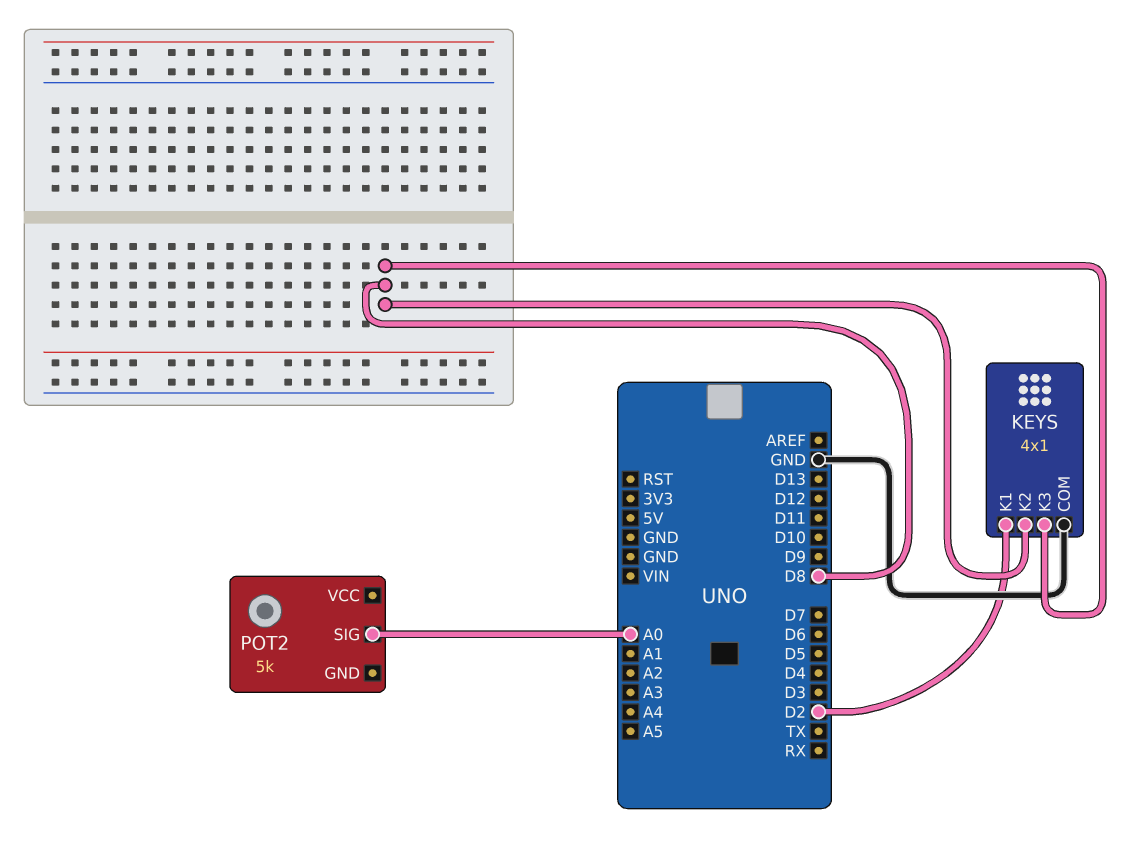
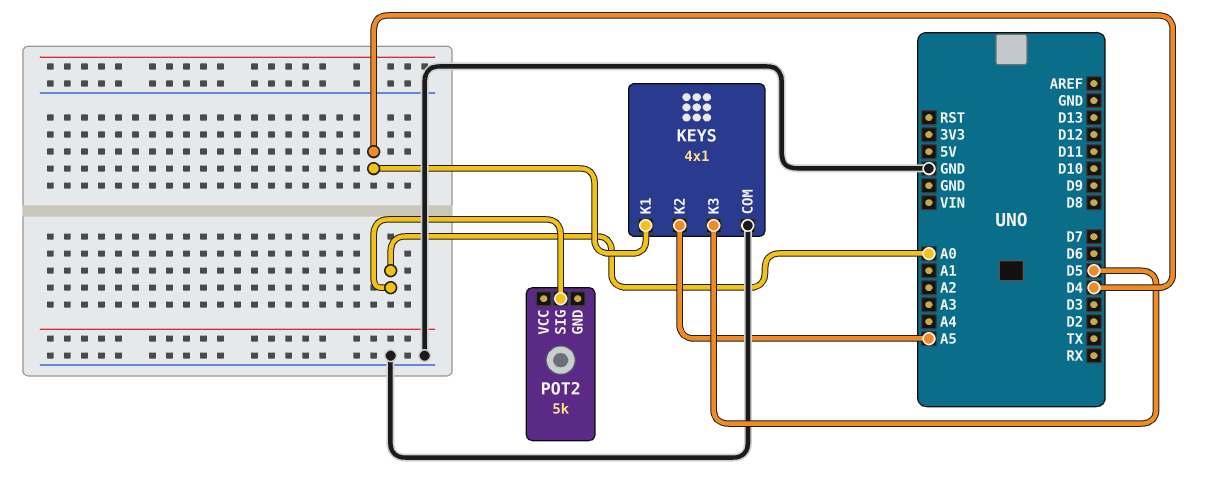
KEYS pin K1: D2 -> D4
KEYS pin K2: D8 -> A5
KEYS pin K3: D8 -> D5

